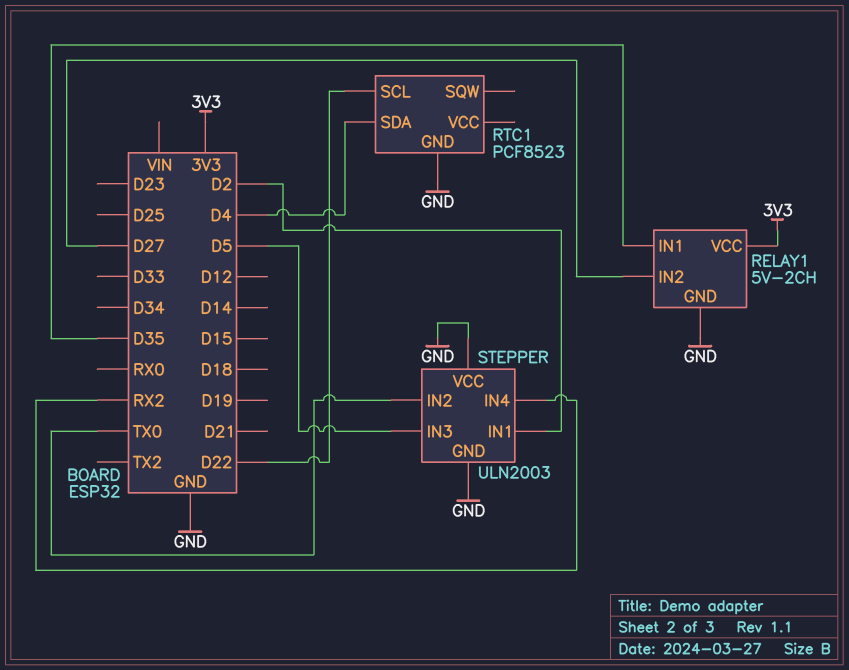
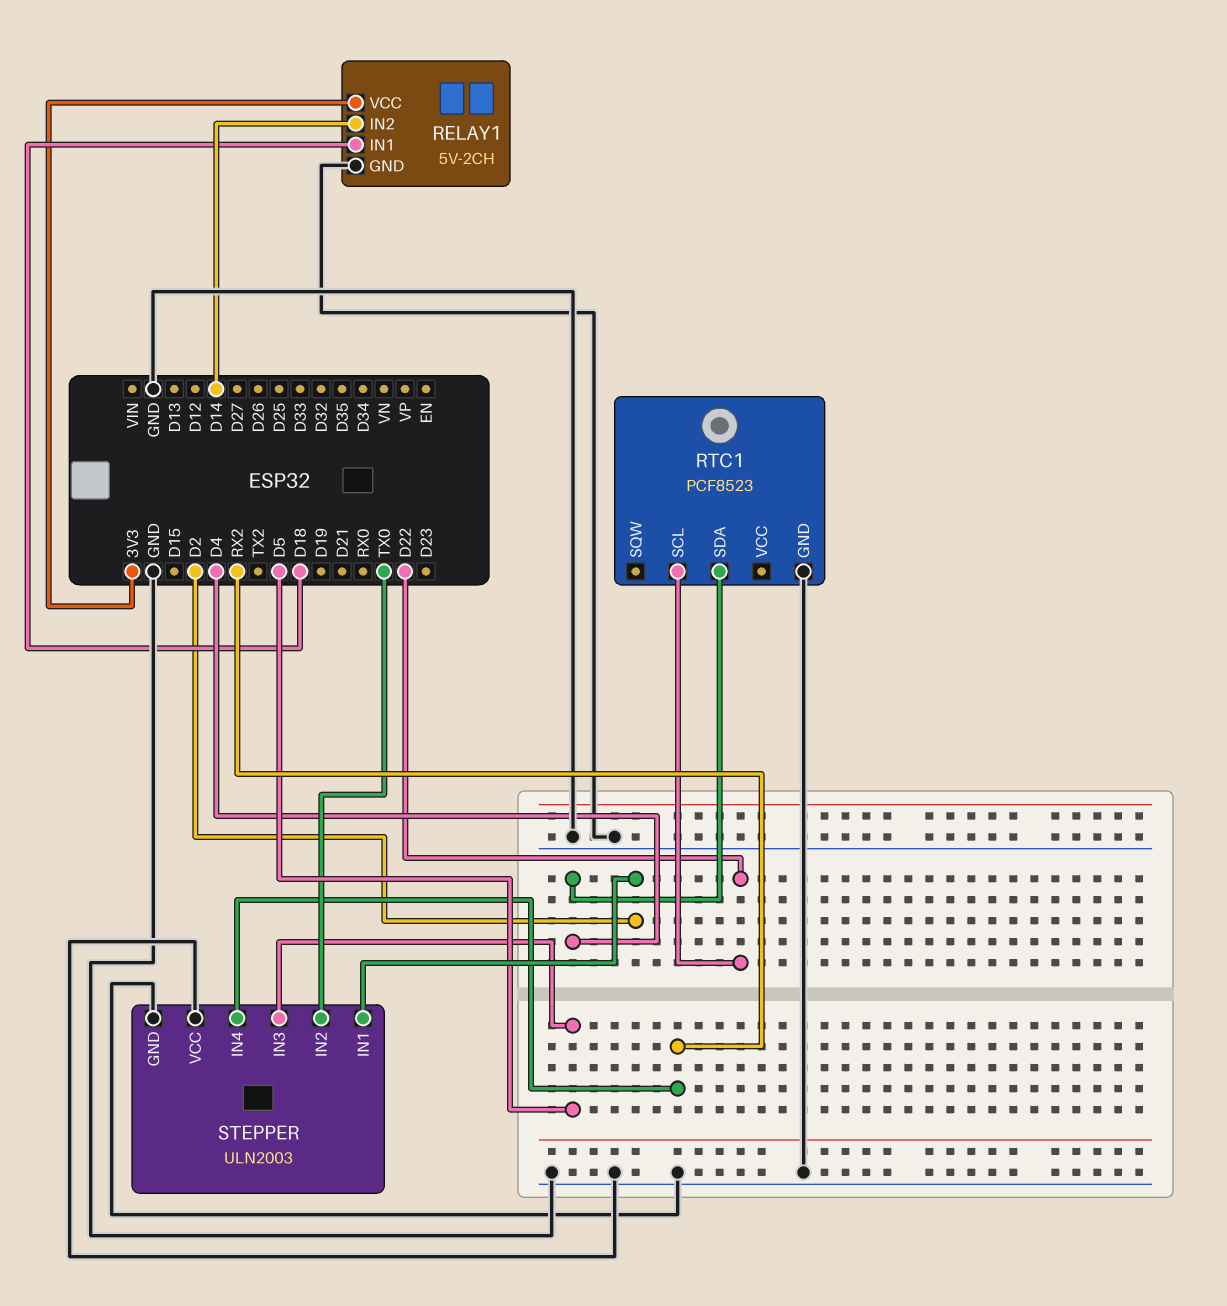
RELAY1 pin IN1: D35 -> D18
RELAY1 pin IN2: D27 -> D14

